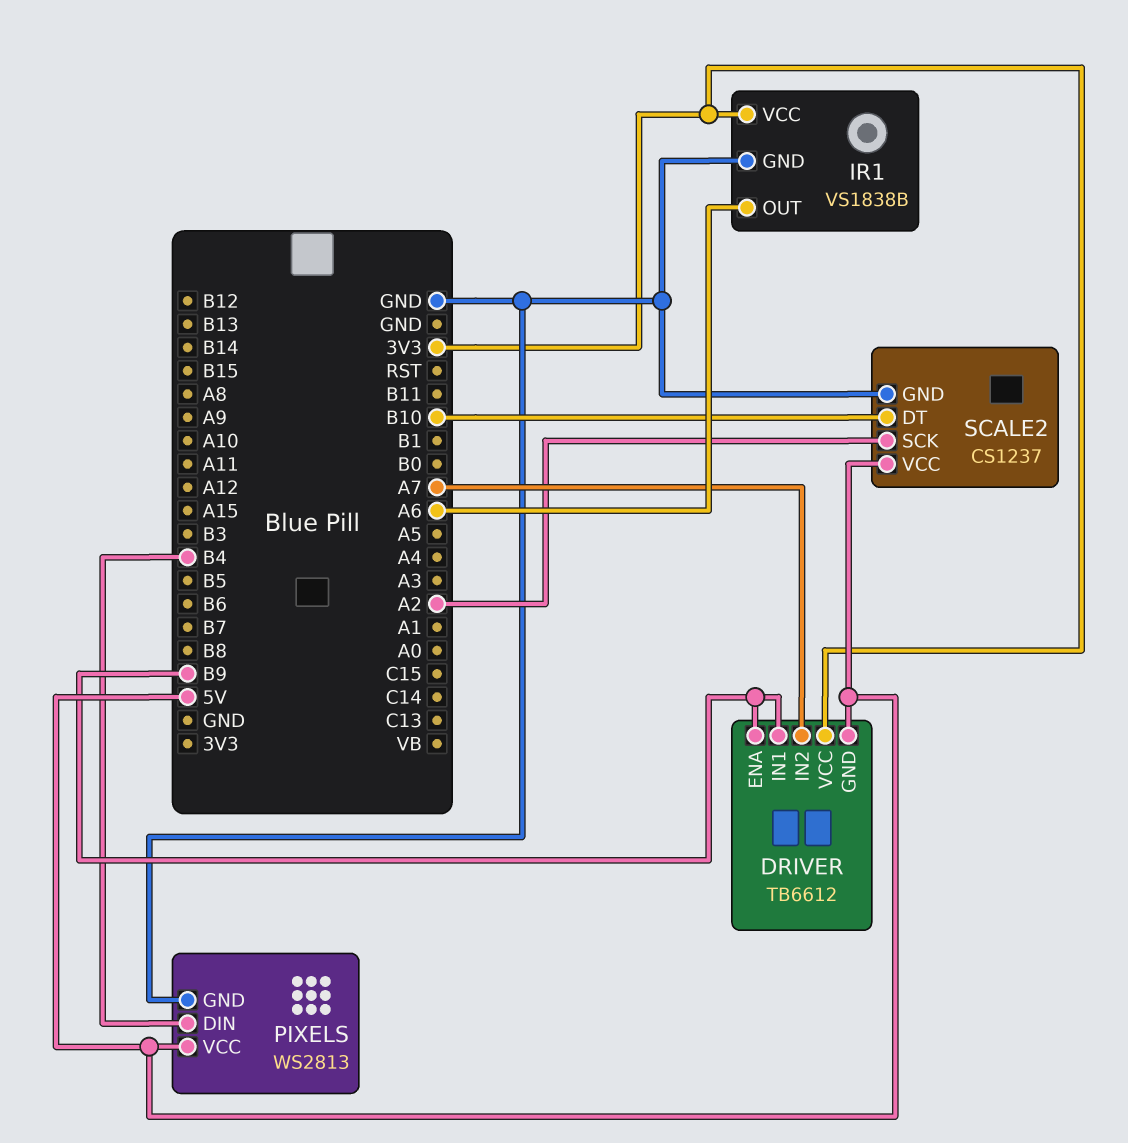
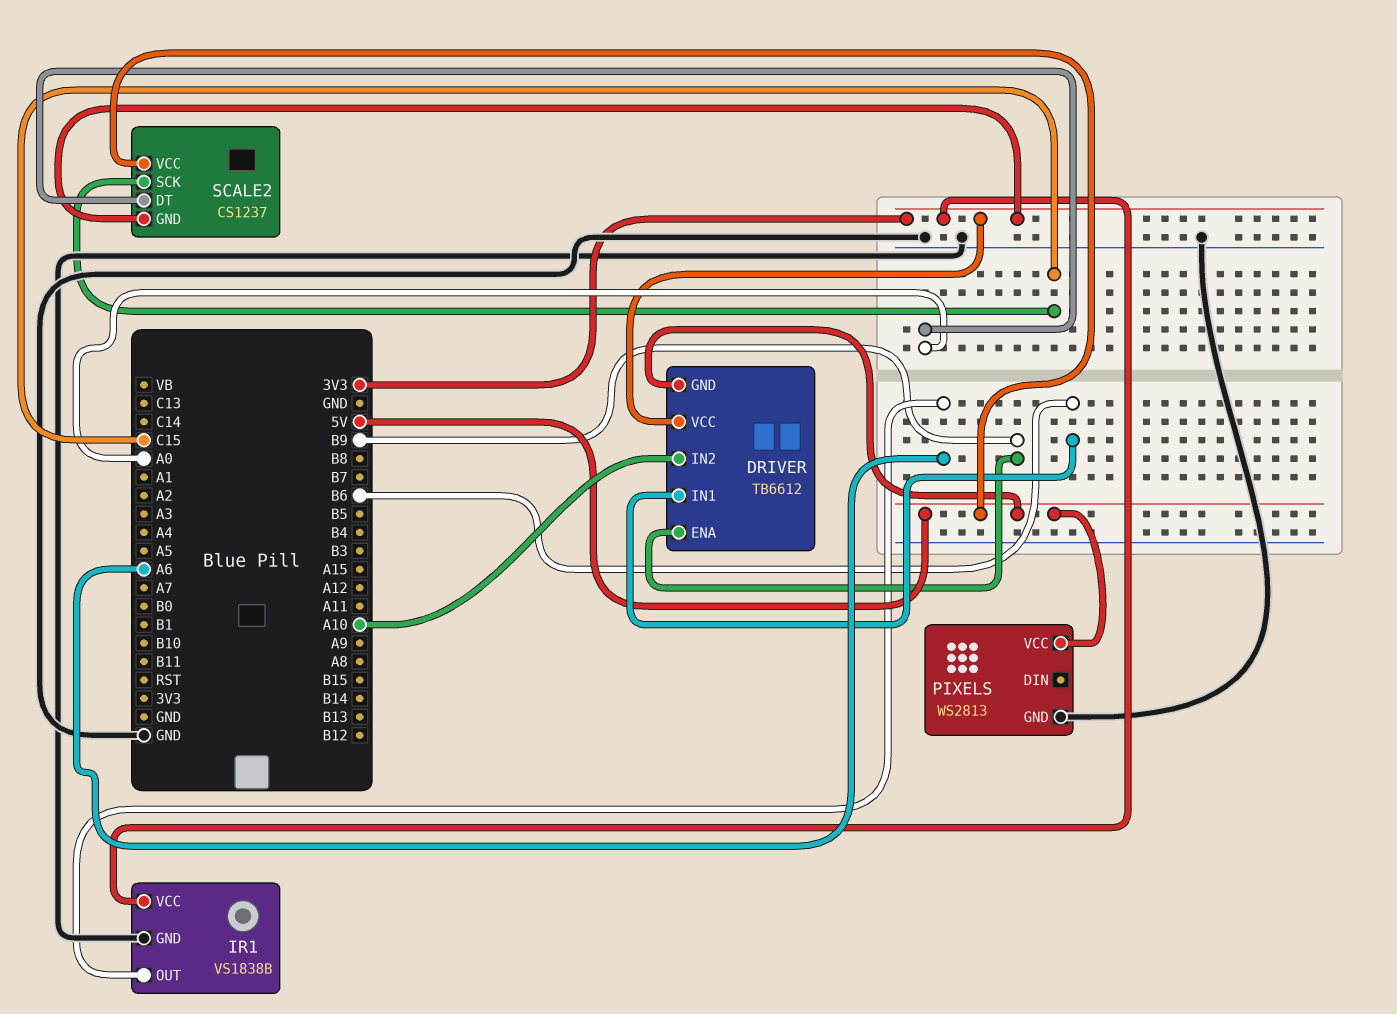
DRIVER pin IN1: B9 -> B6
DRIVER pin IN2: A7 -> A10
PIXELS pin DIN: B4 -> none
SCALE2 pin DT: B10 -> A0
SCALE2 pin GND: GND -> 3V3
SCALE2 pin SCK: A2 -> C15

